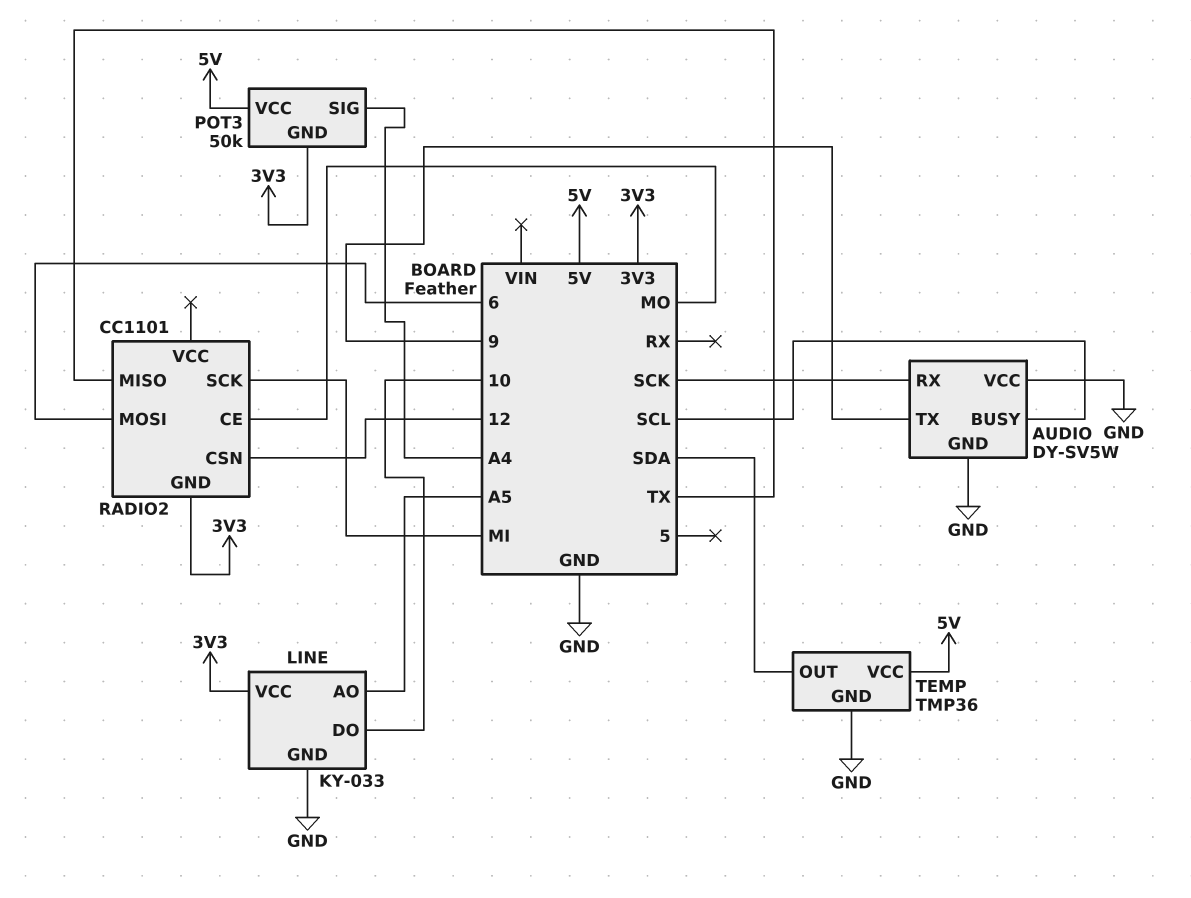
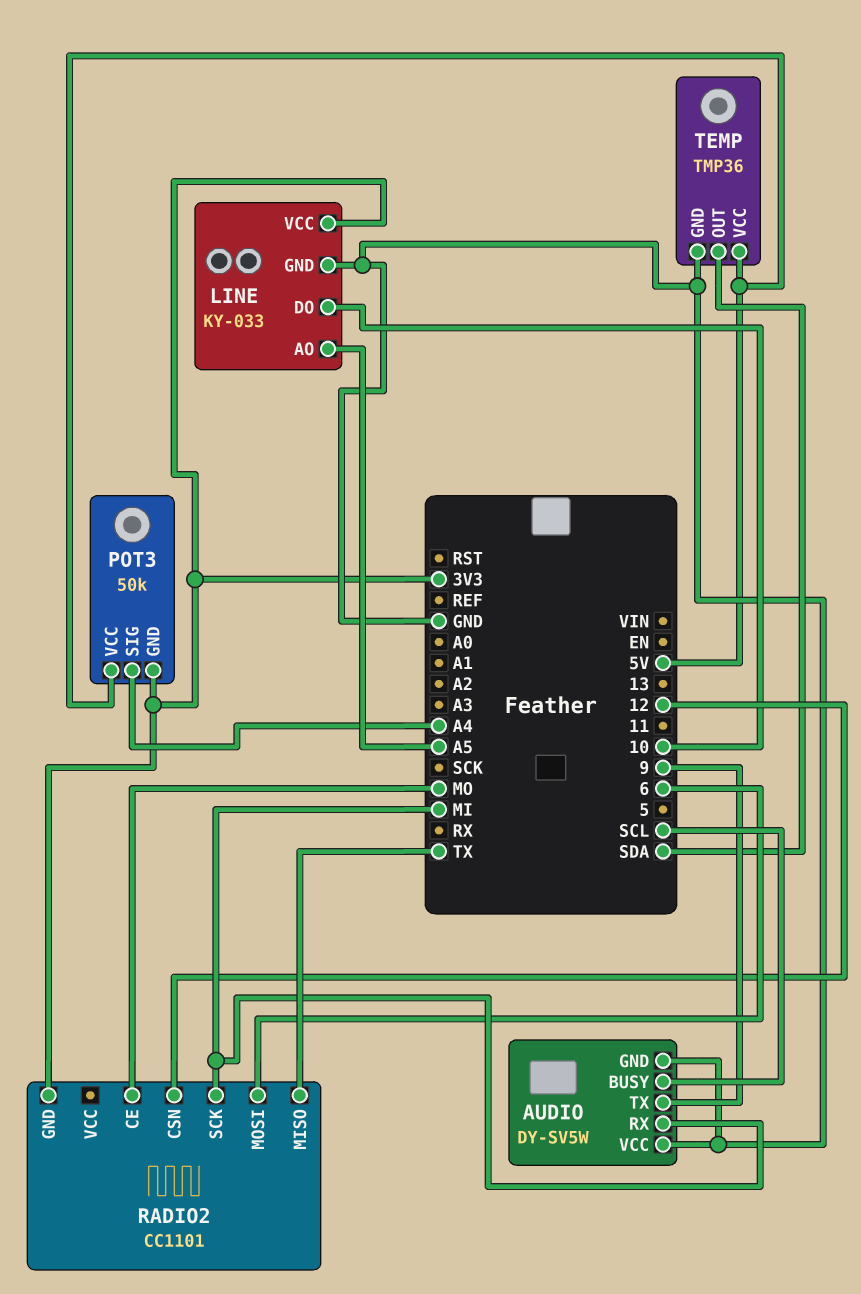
AUDIO pin RX: SCK -> MI

